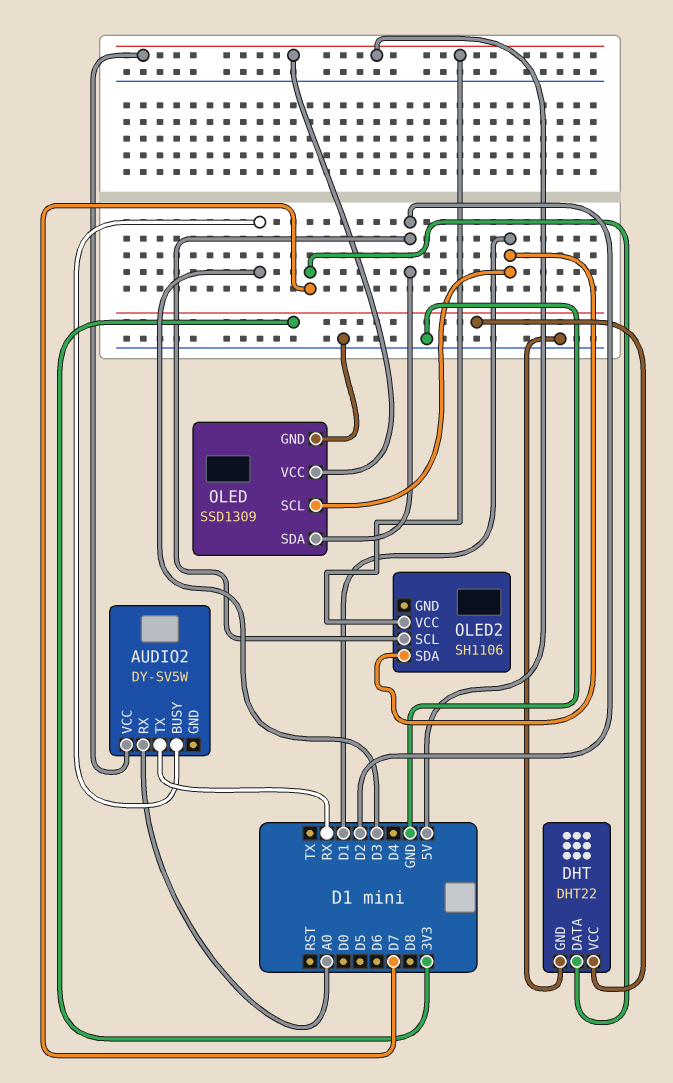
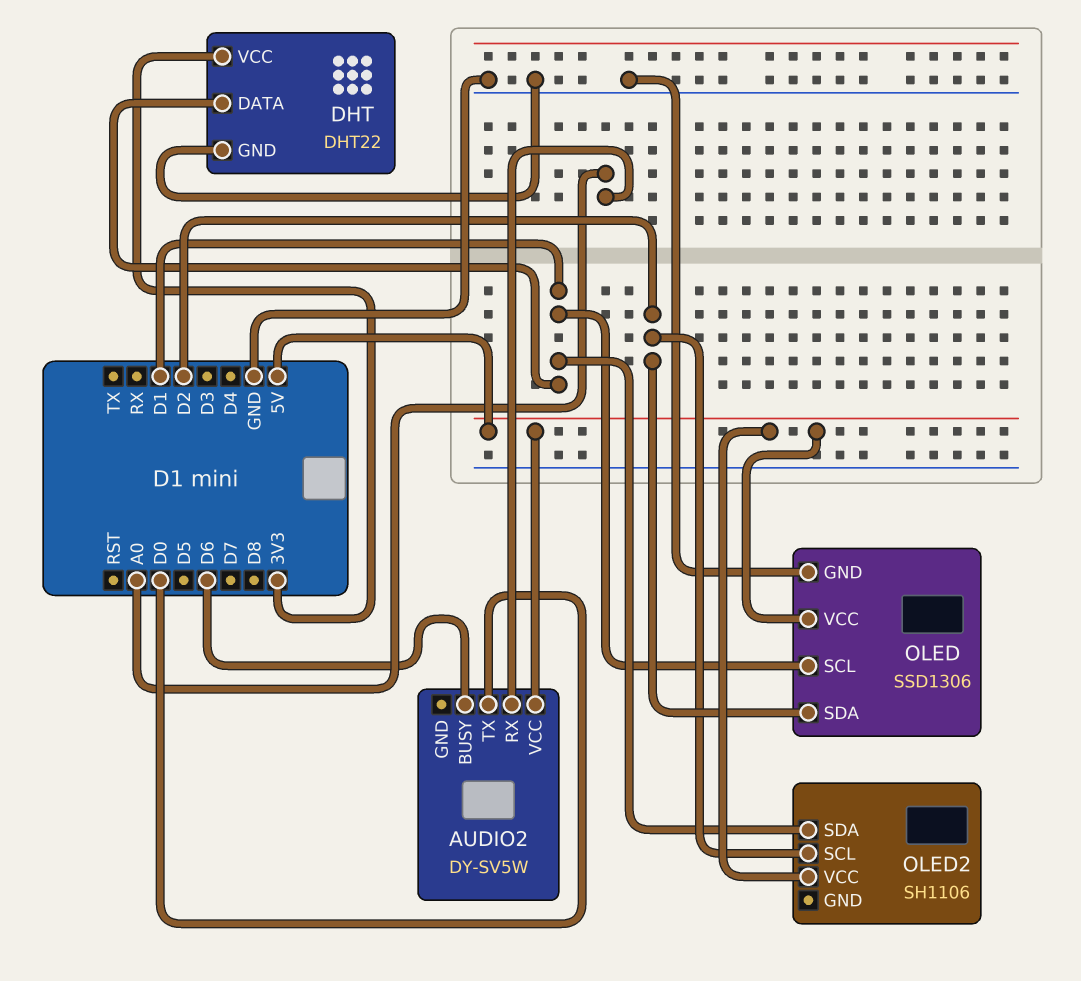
AUDIO2 pin BUSY: D3 -> D6
AUDIO2 pin TX: RX -> D0
DHT pin DATA: D7 -> D1
OLED: SSD1309 -> SSD1306

